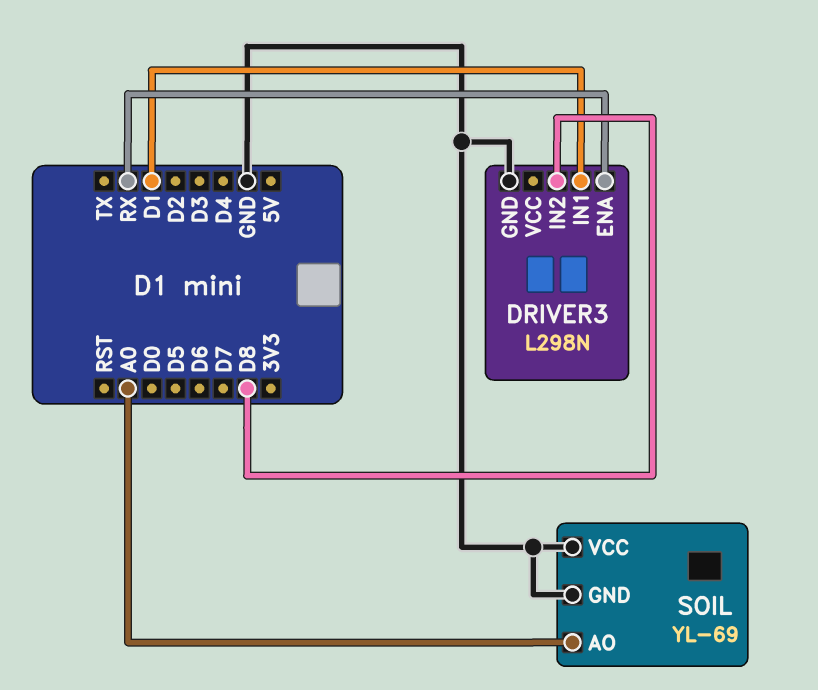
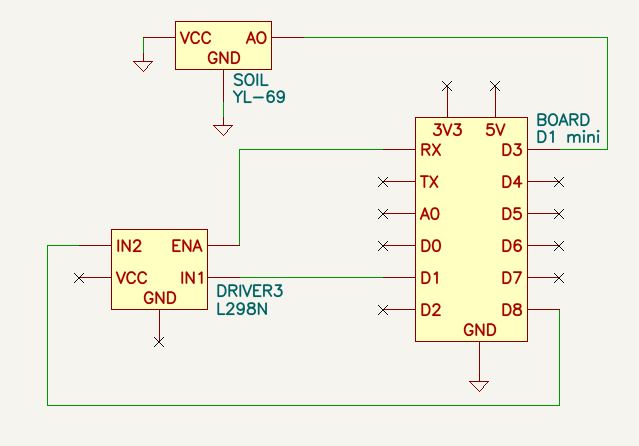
DRIVER3 pin GND: GND -> none
SOIL pin AO: A0 -> D3

